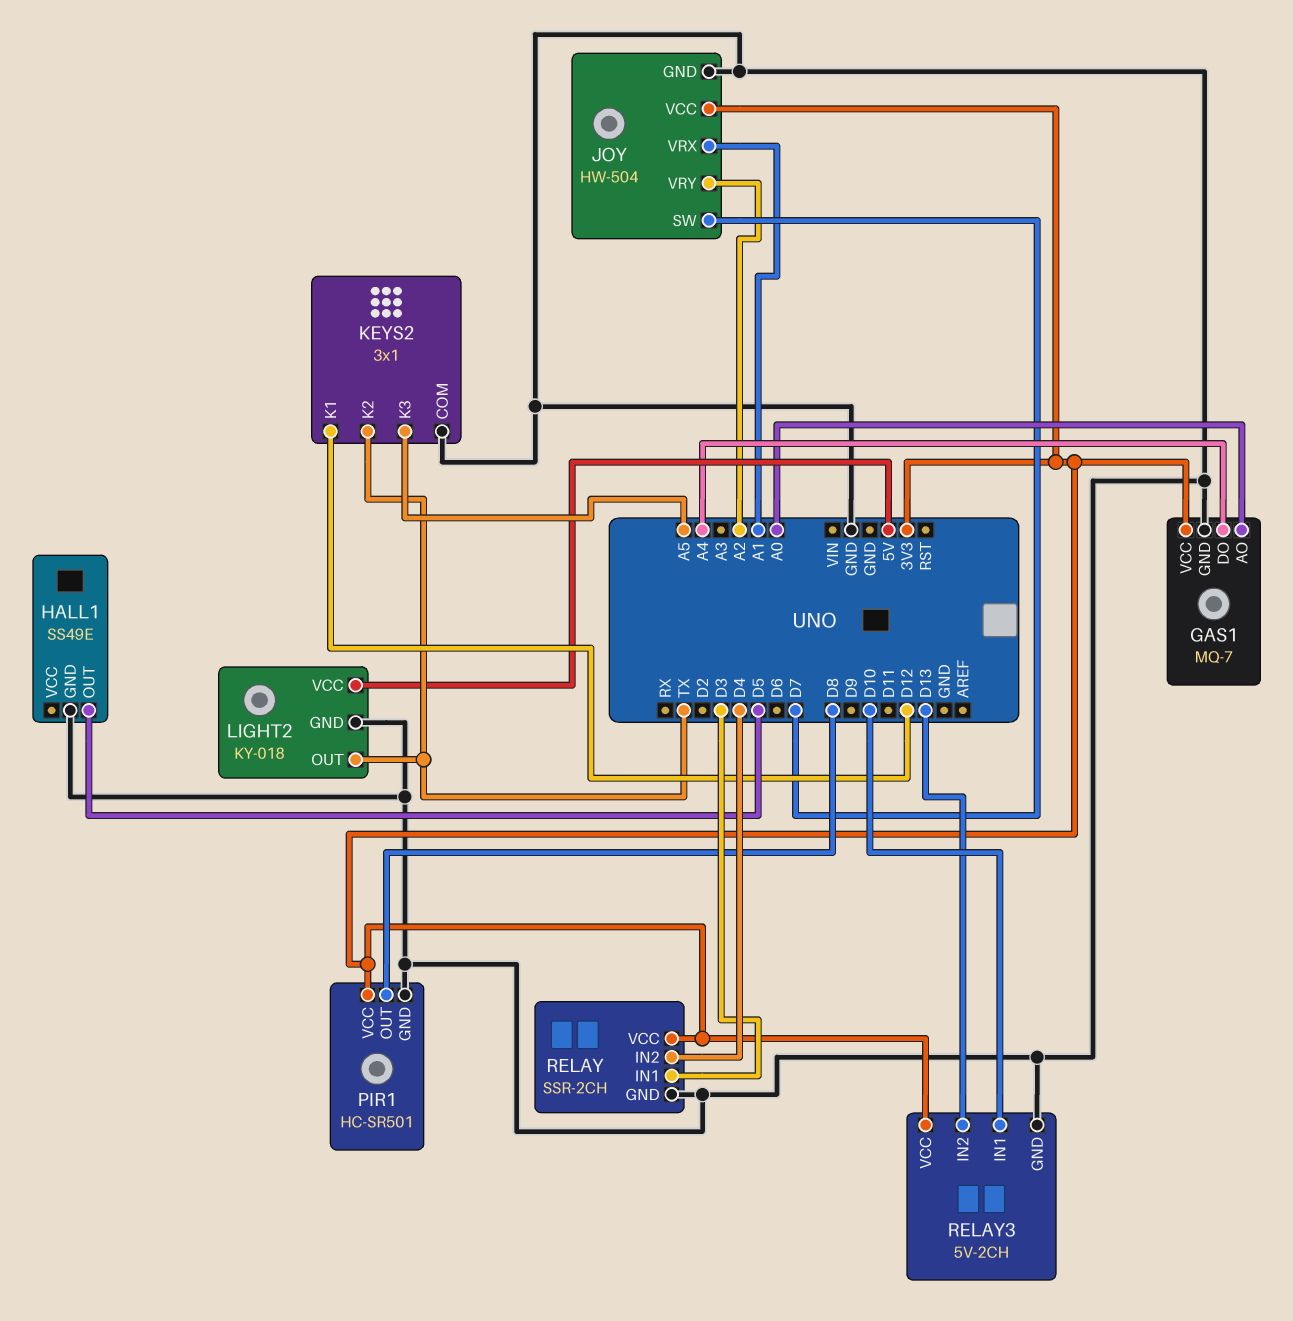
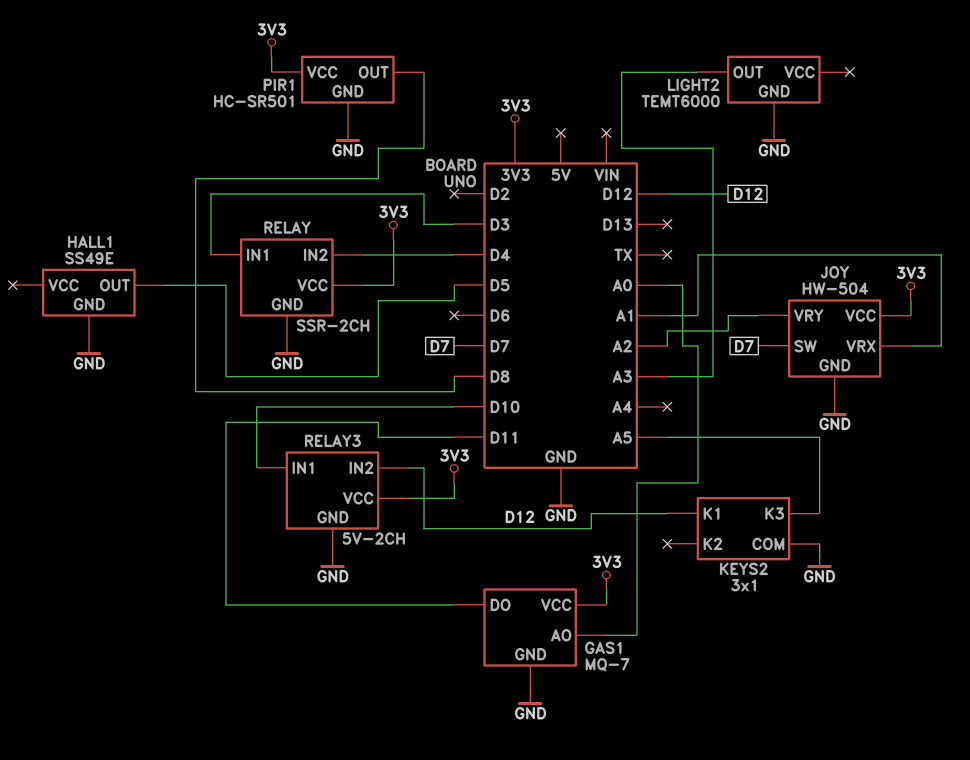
GAS1 pin DO: A4 -> D11
KEYS2 pin K2: TX -> none
LIGHT2: KY-018 -> TEMT6000
LIGHT2 pin OUT: TX -> A3
LIGHT2 pin VCC: 5V -> none
RELAY3 pin IN2: D13 -> D12

